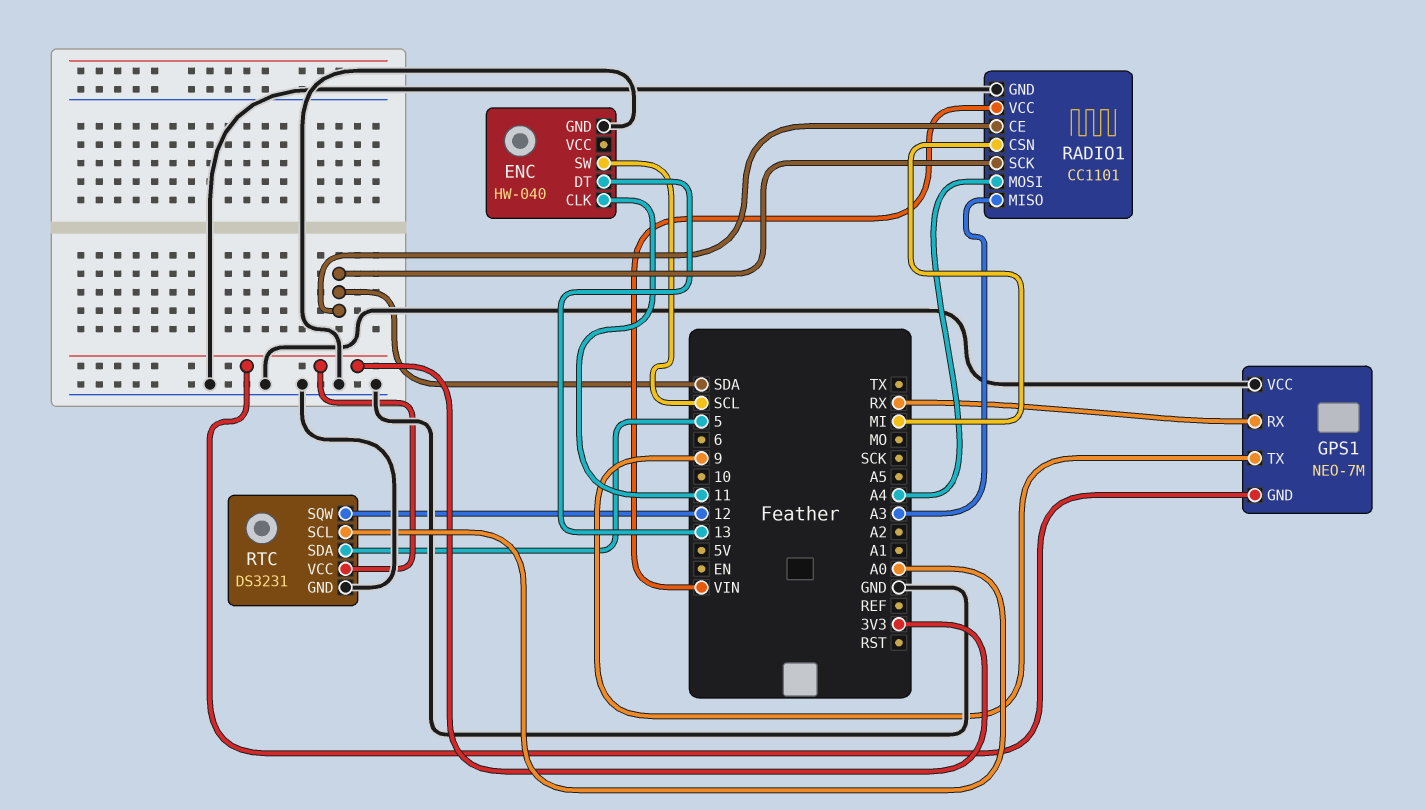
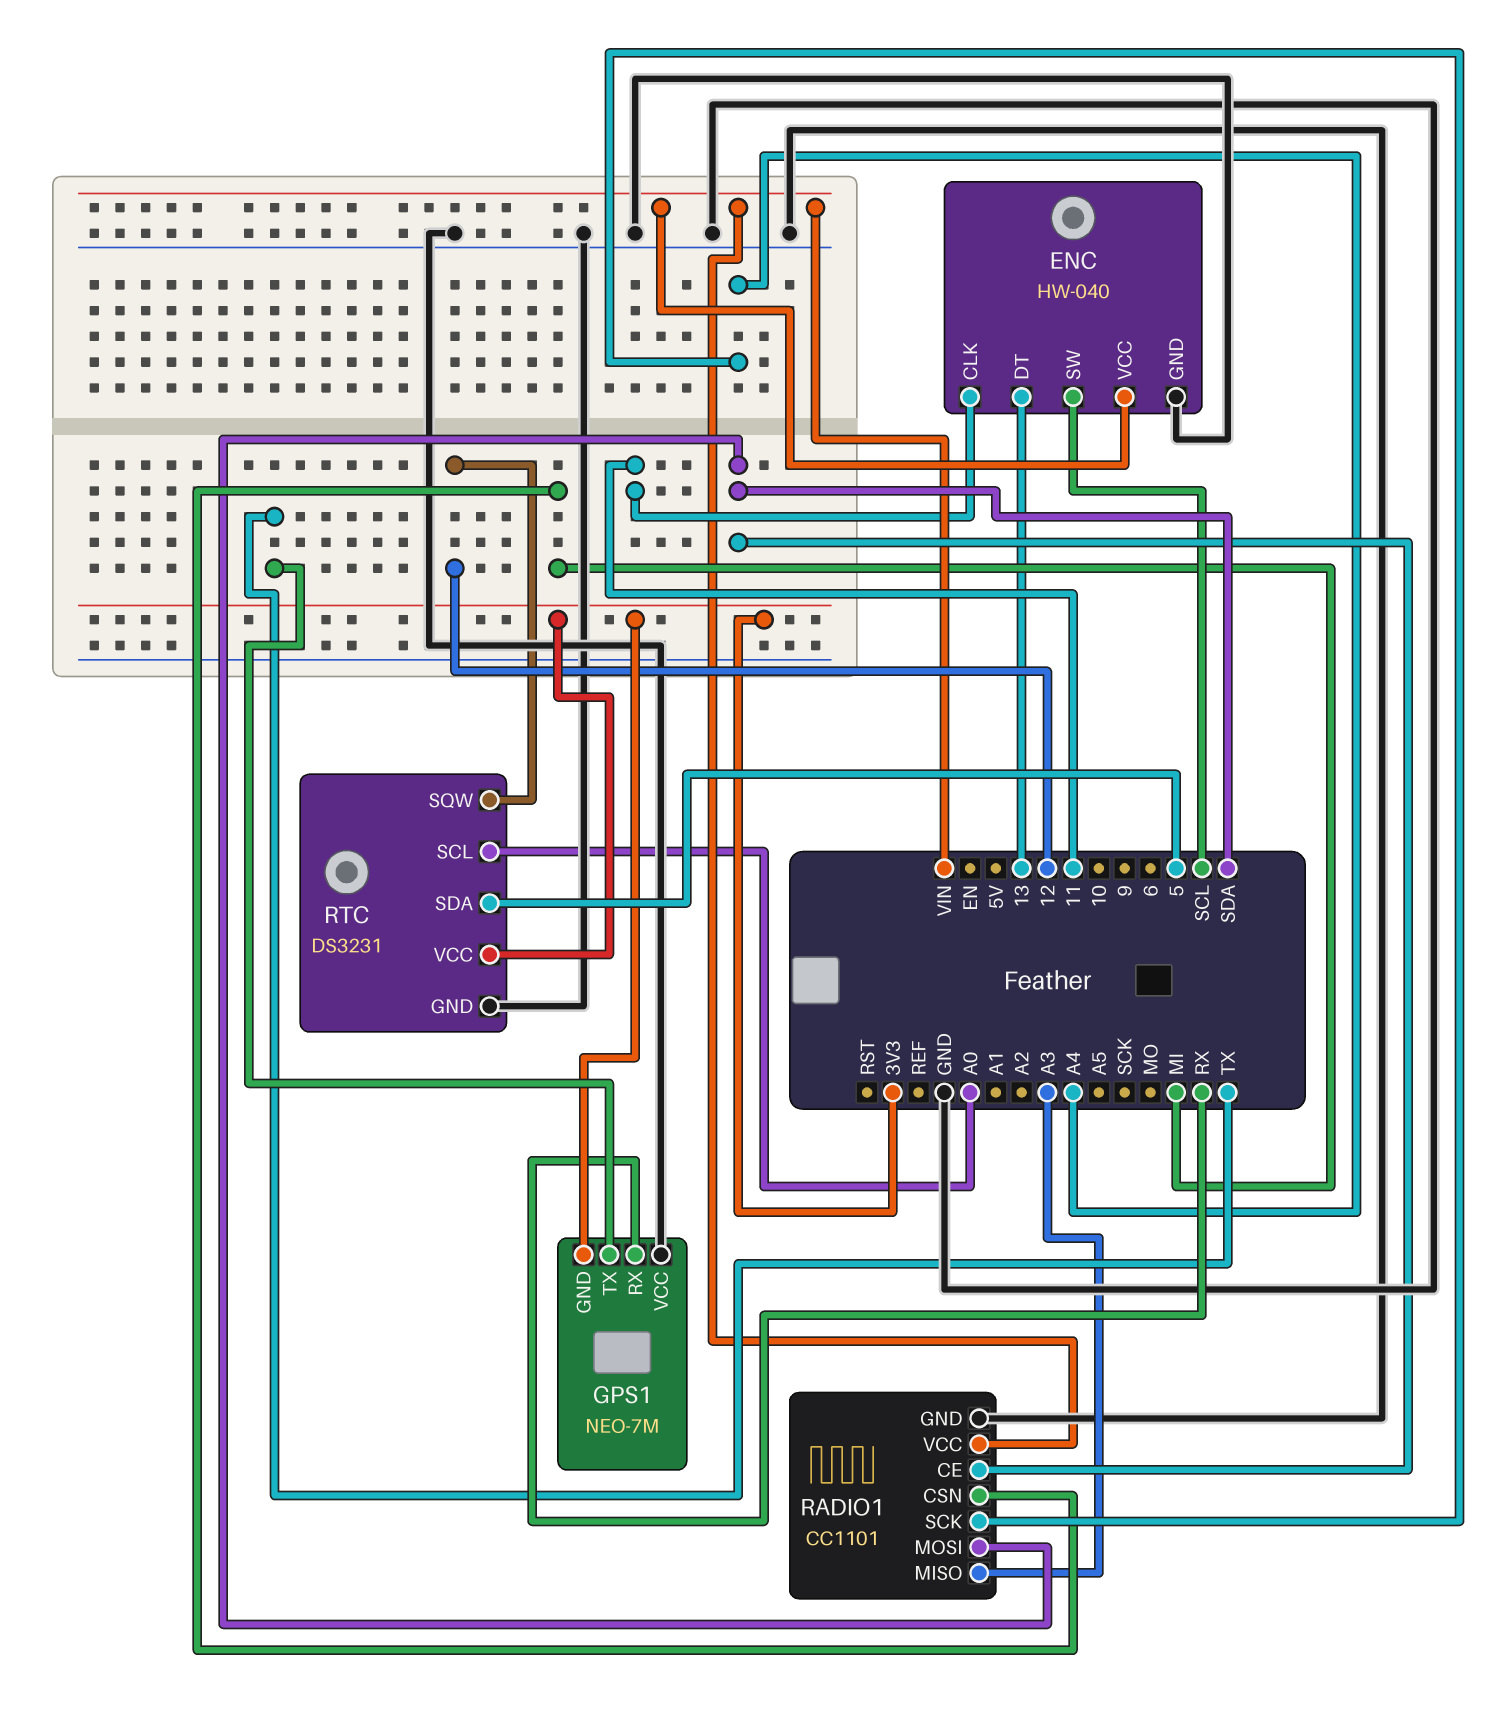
ENC pin VCC: none -> VIN
GPS1 pin TX: 9 -> TX
RADIO1 pin MOSI: A4 -> SDA
RADIO1 pin SCK: SDA -> A4

